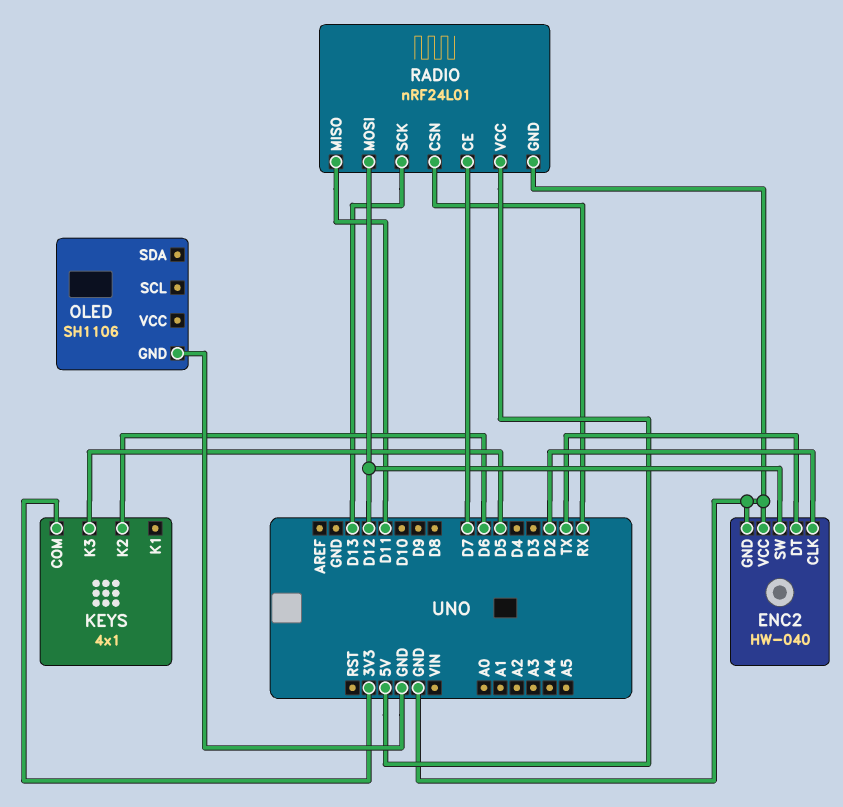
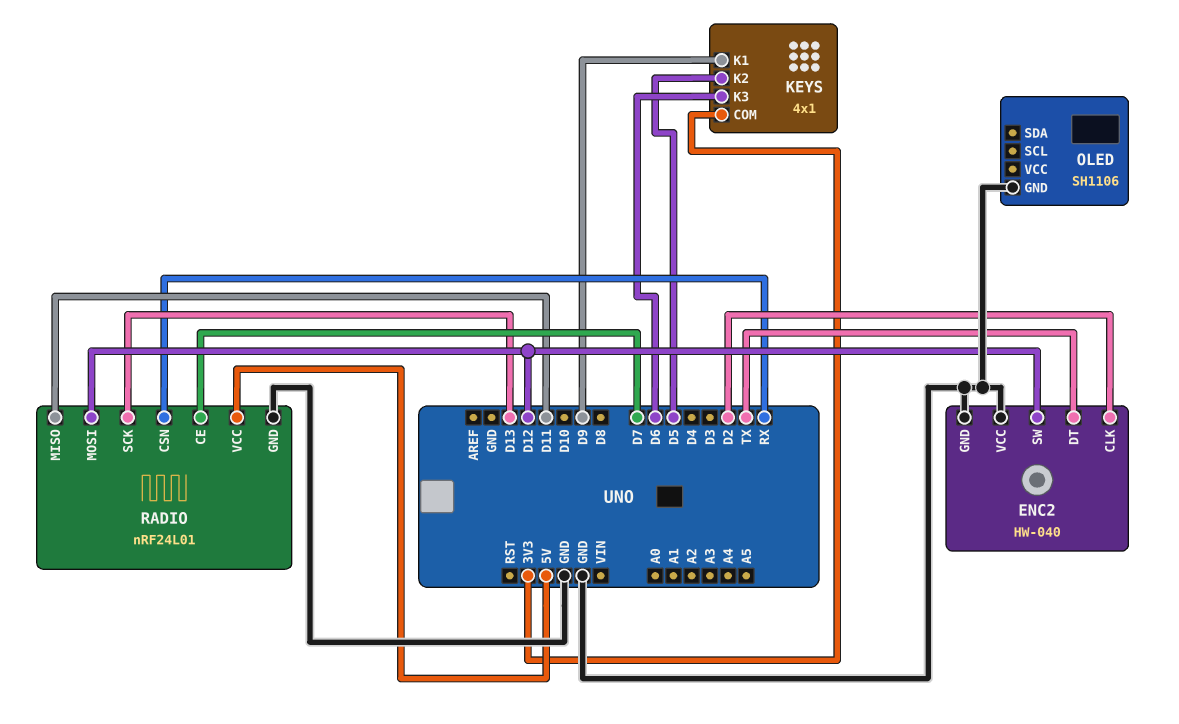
KEYS pin K1: none -> D9
KEYS pin K2: D6 -> D5
KEYS pin K3: D5 -> D6

